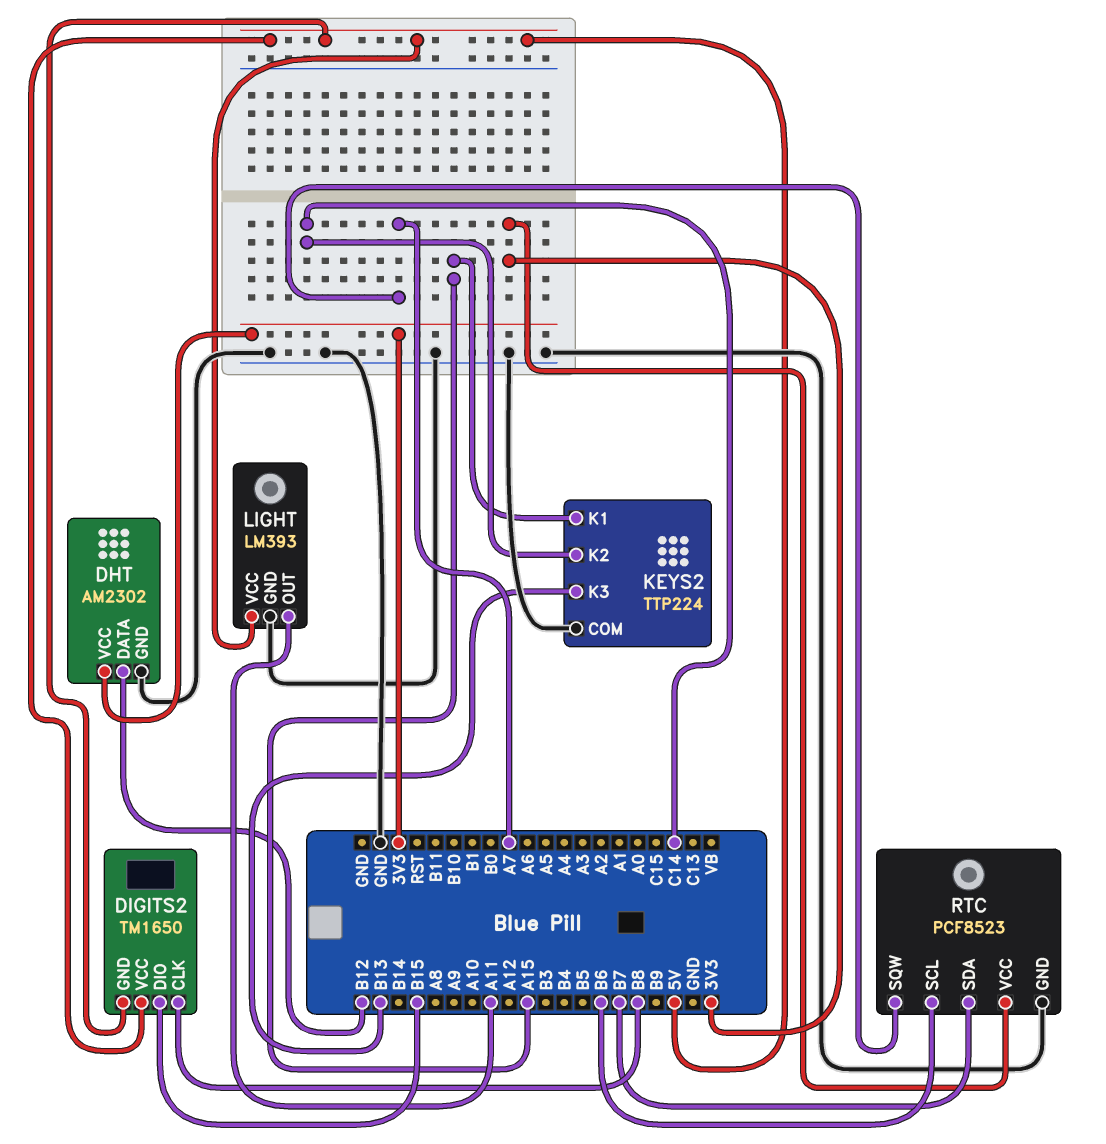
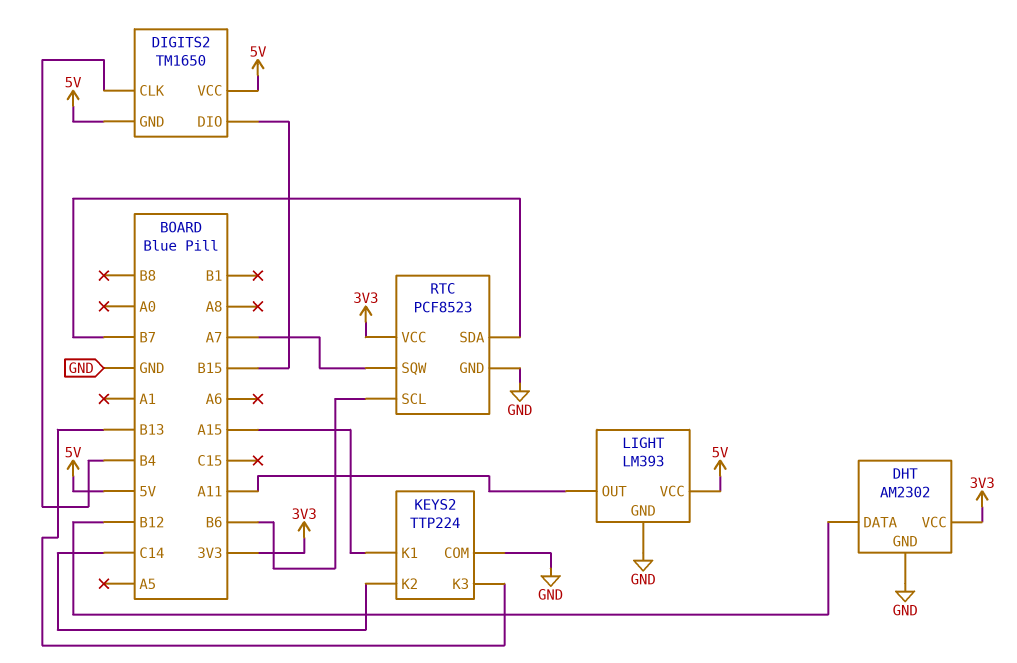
DIGITS2 pin CLK: B8 -> B4

